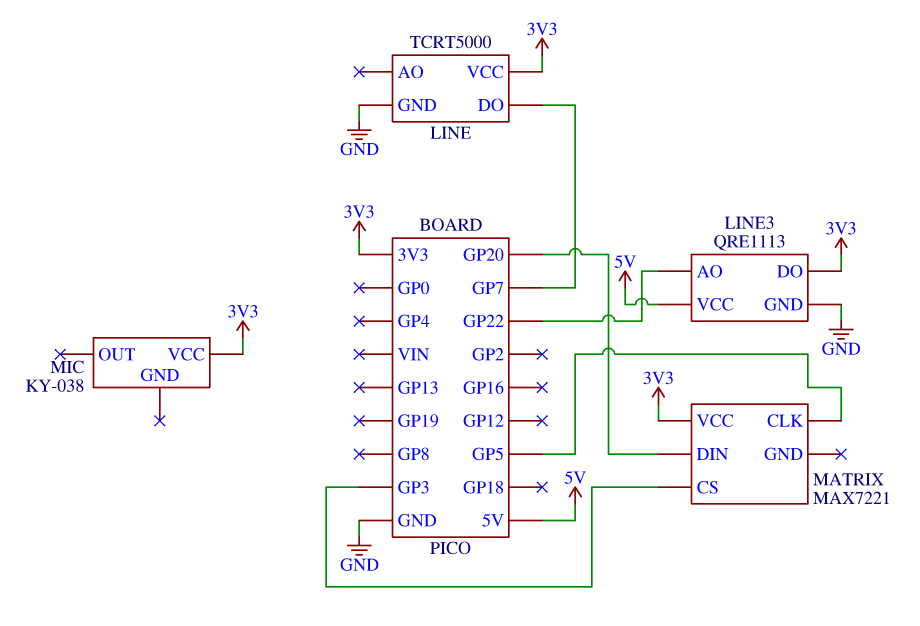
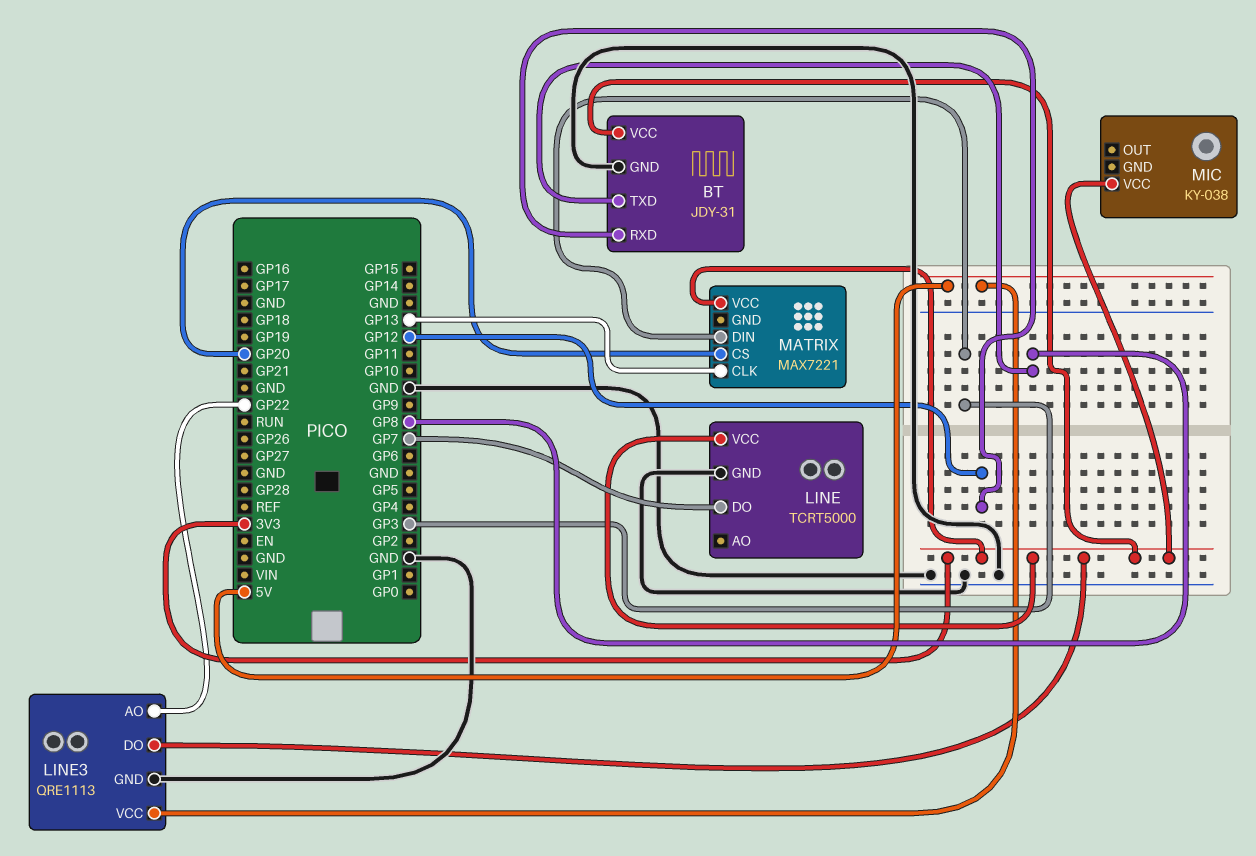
BT: none -> JDY-31
BT pin GND: none -> GND
BT pin RXD: none -> GP12
BT pin TXD: none -> GP8
BT pin VCC: none -> 3V3
MATRIX pin CLK: GP5 -> GP13
MATRIX pin CS: GP3 -> GP20
MATRIX pin DIN: GP20 -> GP3

